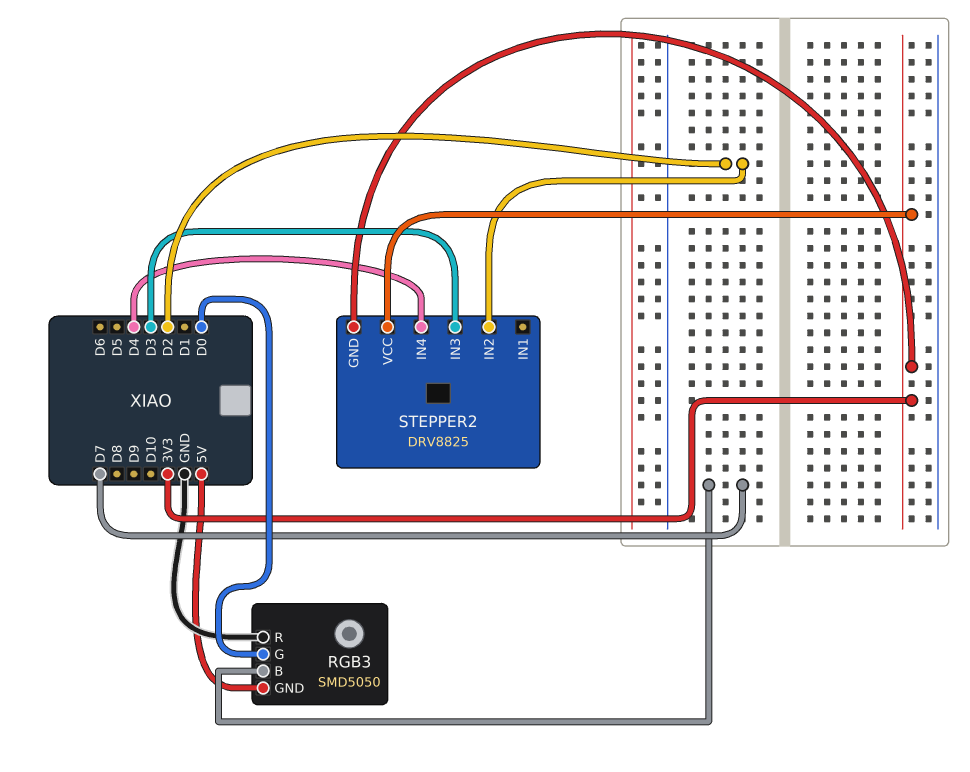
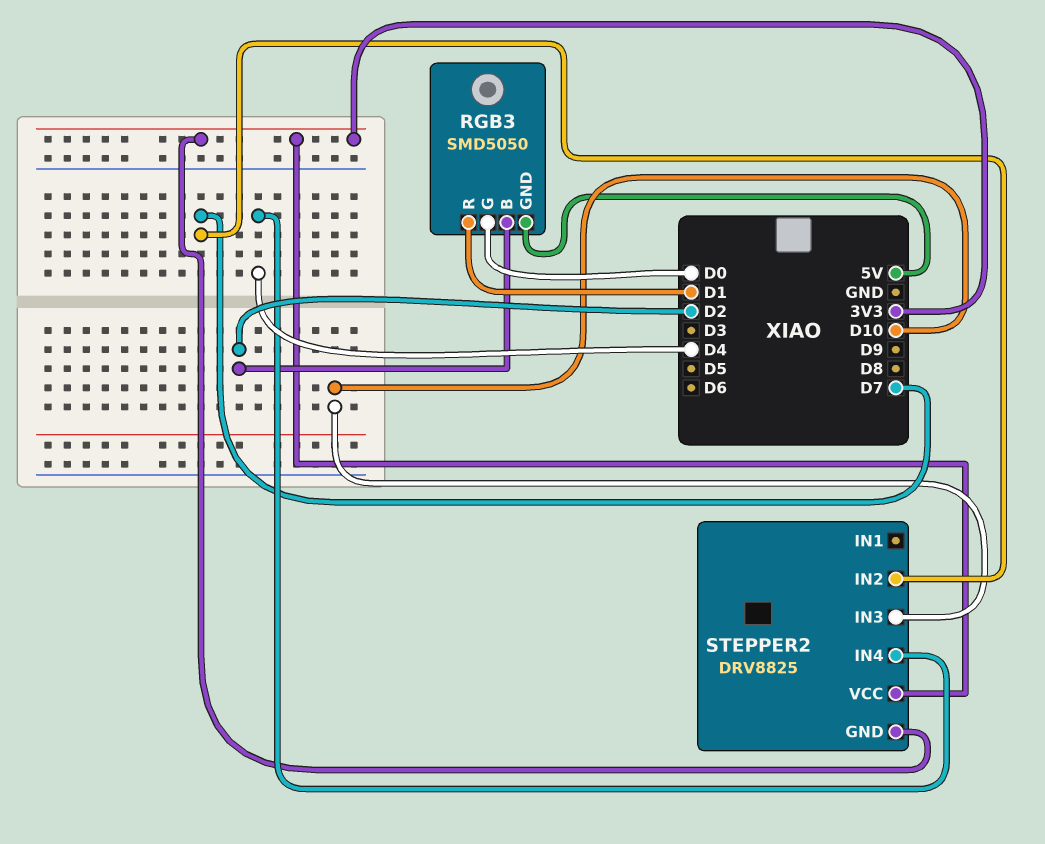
RGB3 pin B: D7 -> D2
RGB3 pin R: GND -> D1
STEPPER2 pin IN2: D2 -> D7
STEPPER2 pin IN3: D3 -> D10

